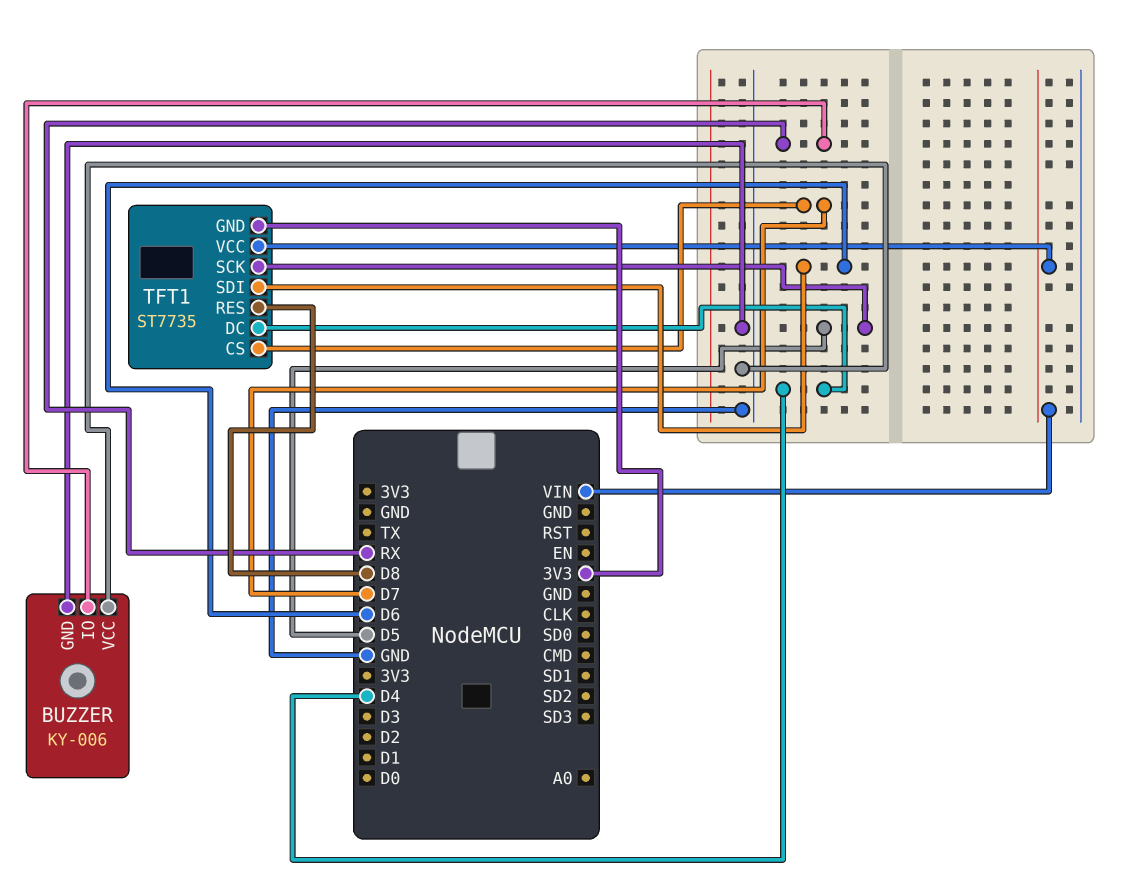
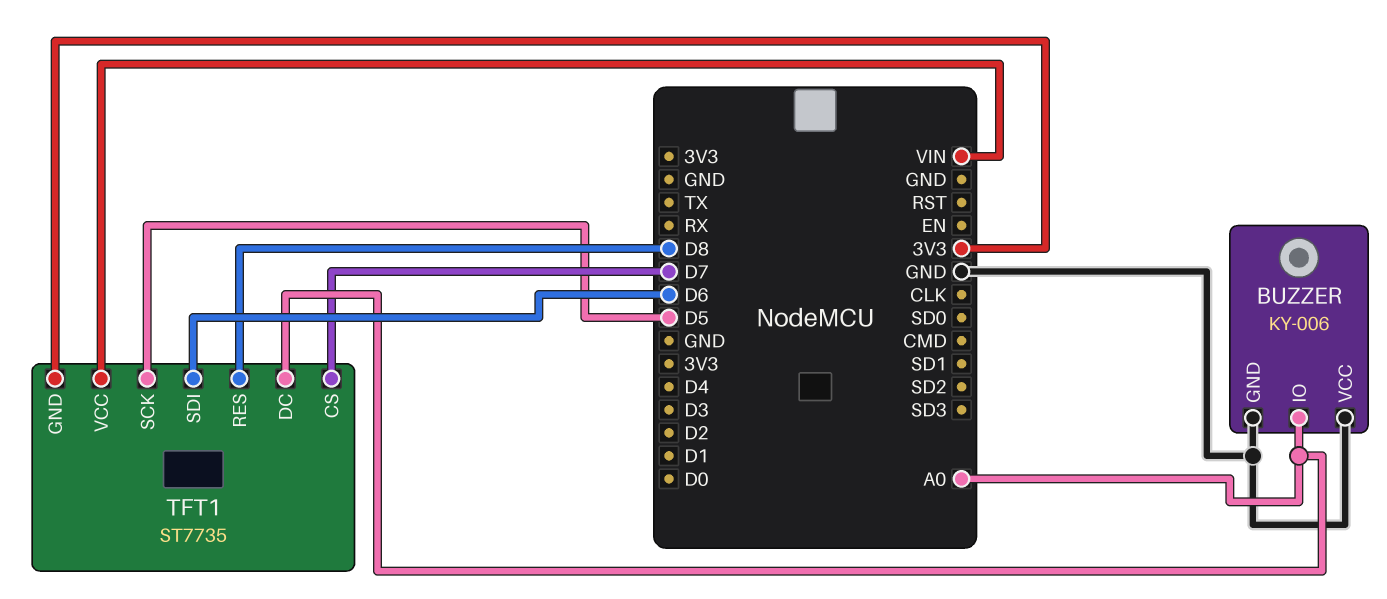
BUZZER pin IO: RX -> A0
TFT1 pin DC: D4 -> A0

